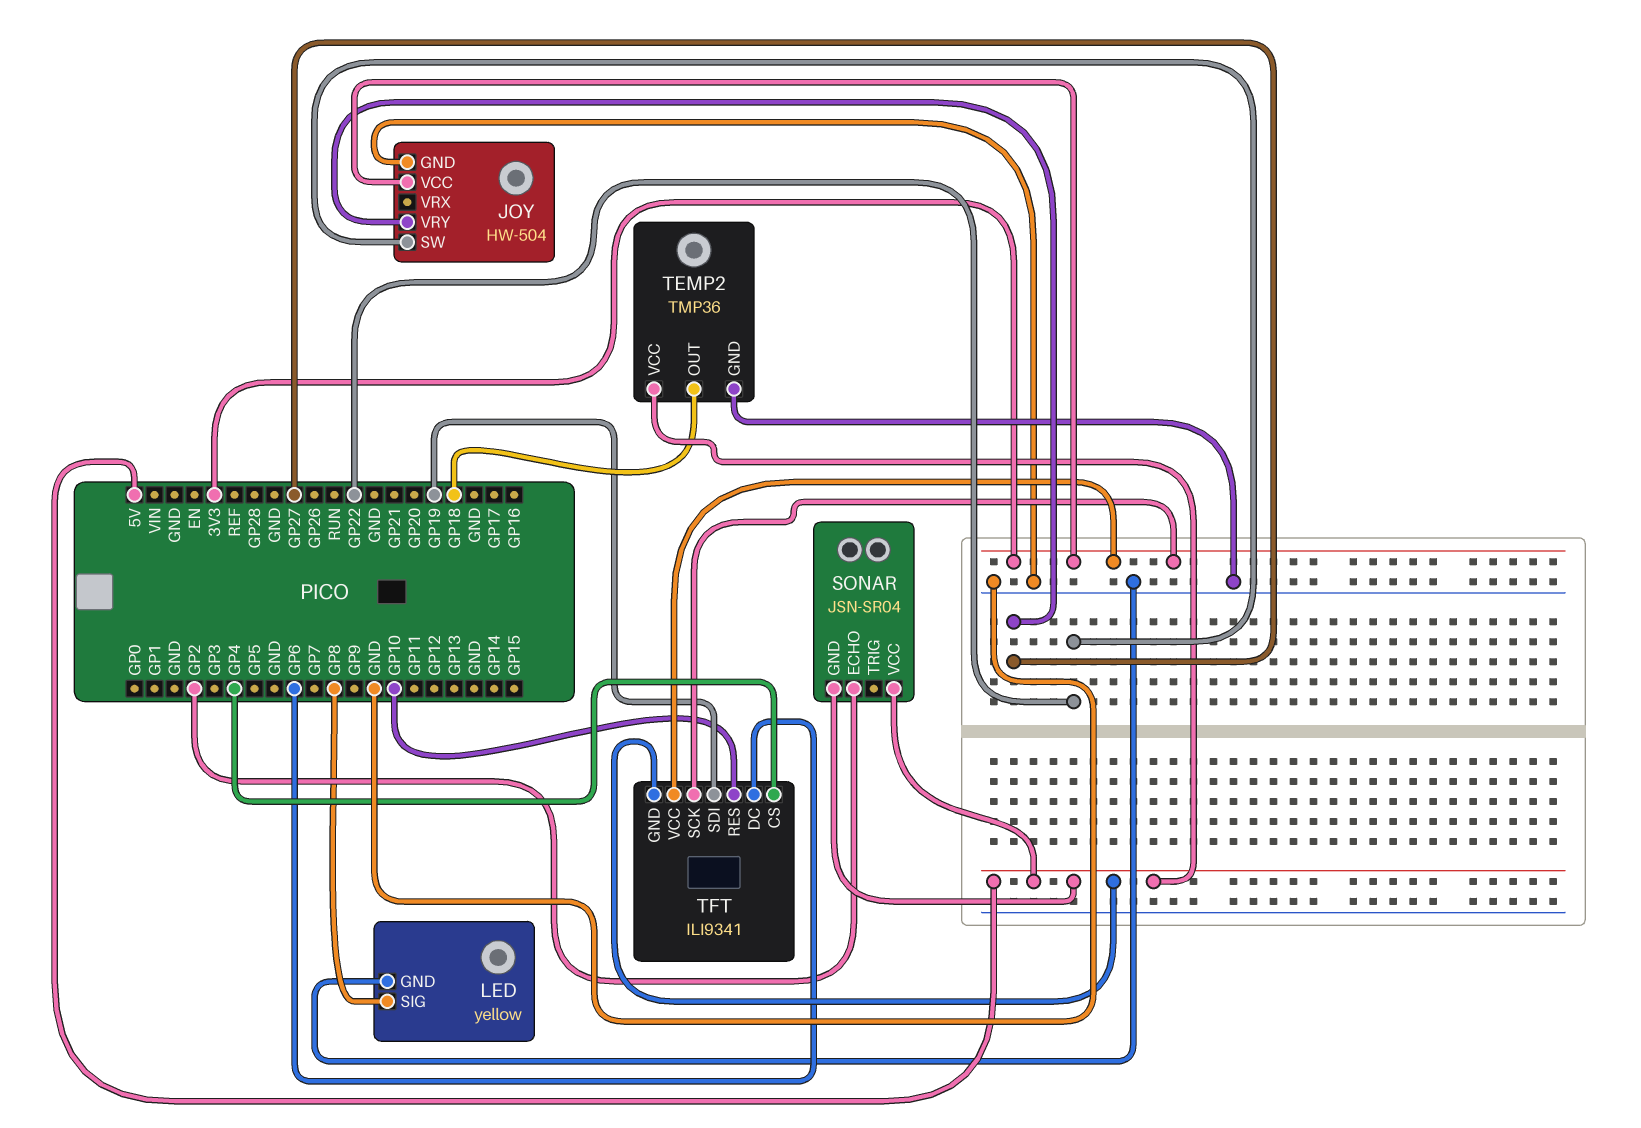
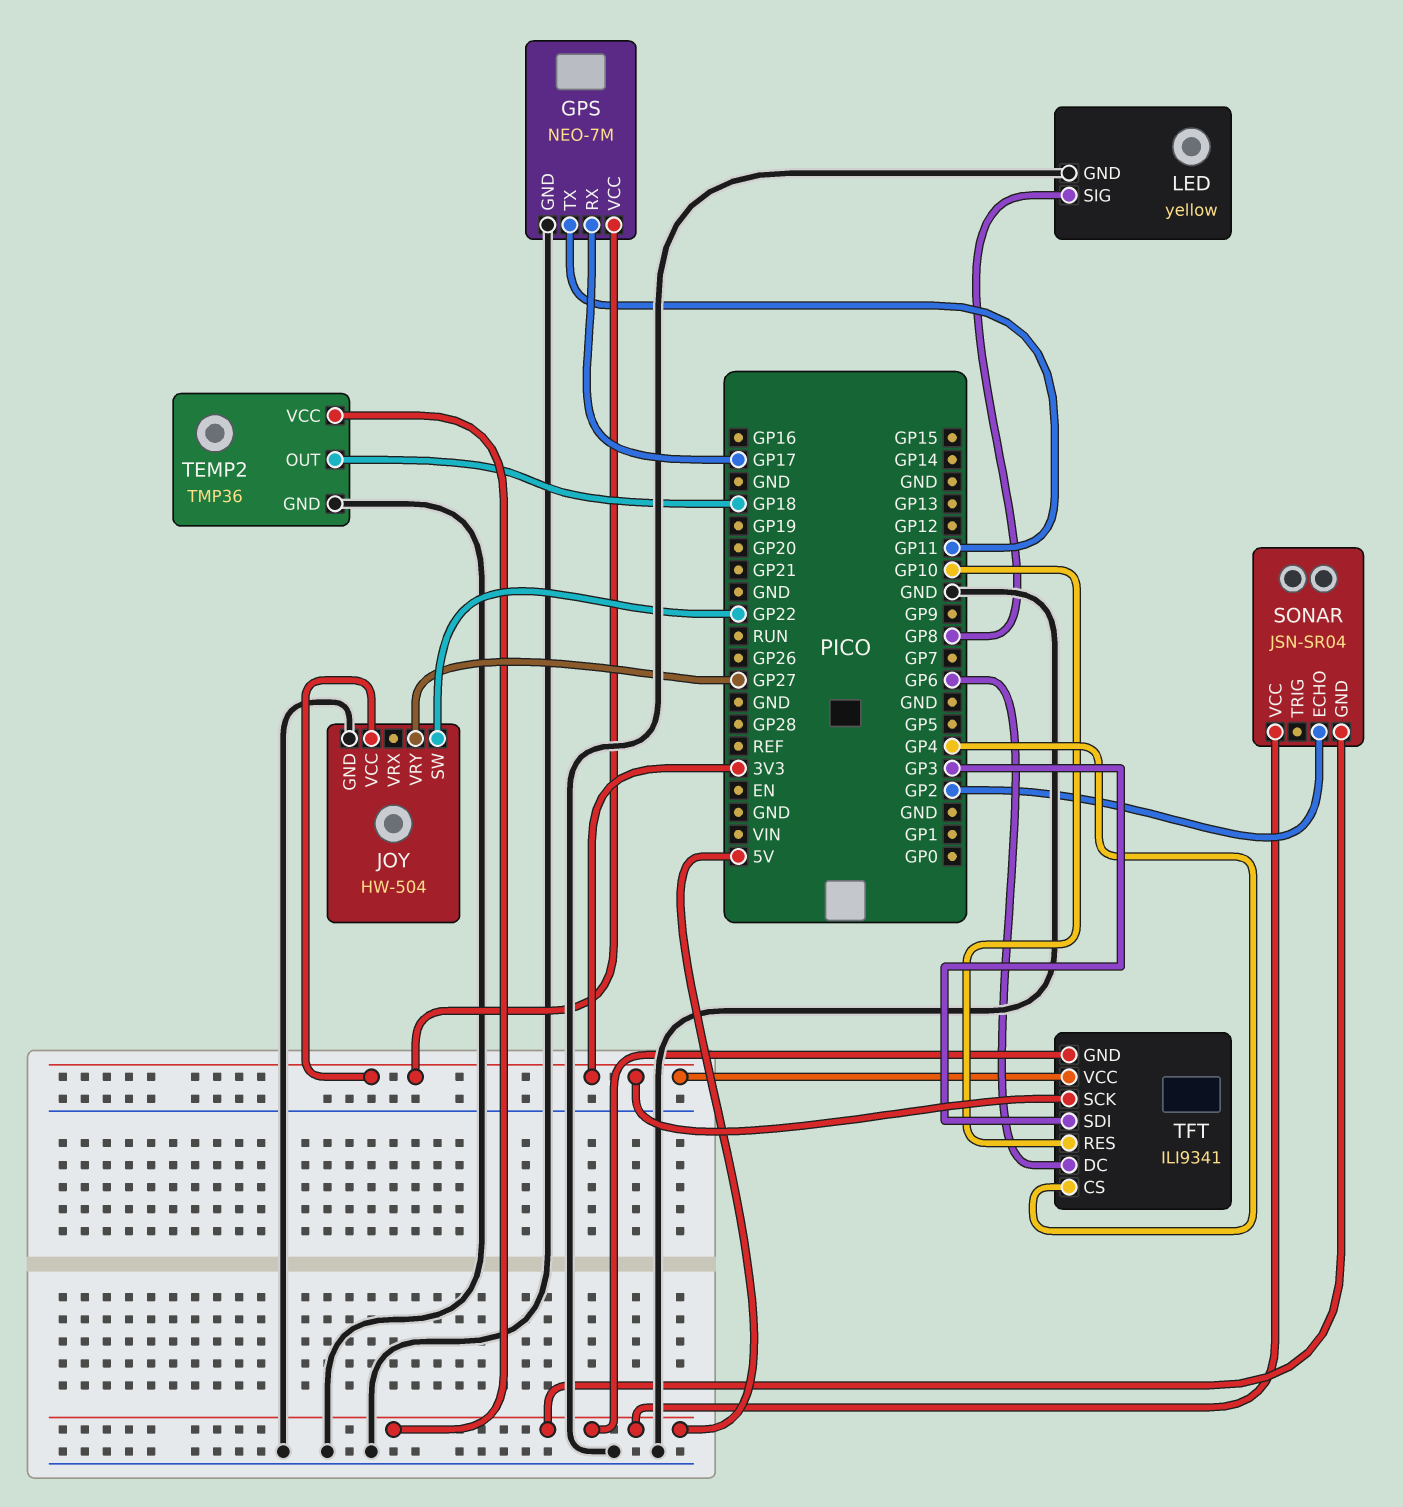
GPS: none -> NEO-7M
GPS pin GND: none -> GND
GPS pin RX: none -> GP17
GPS pin TX: none -> GP11
GPS pin VCC: none -> 3V3
TFT pin SDI: GP19 -> GP3

